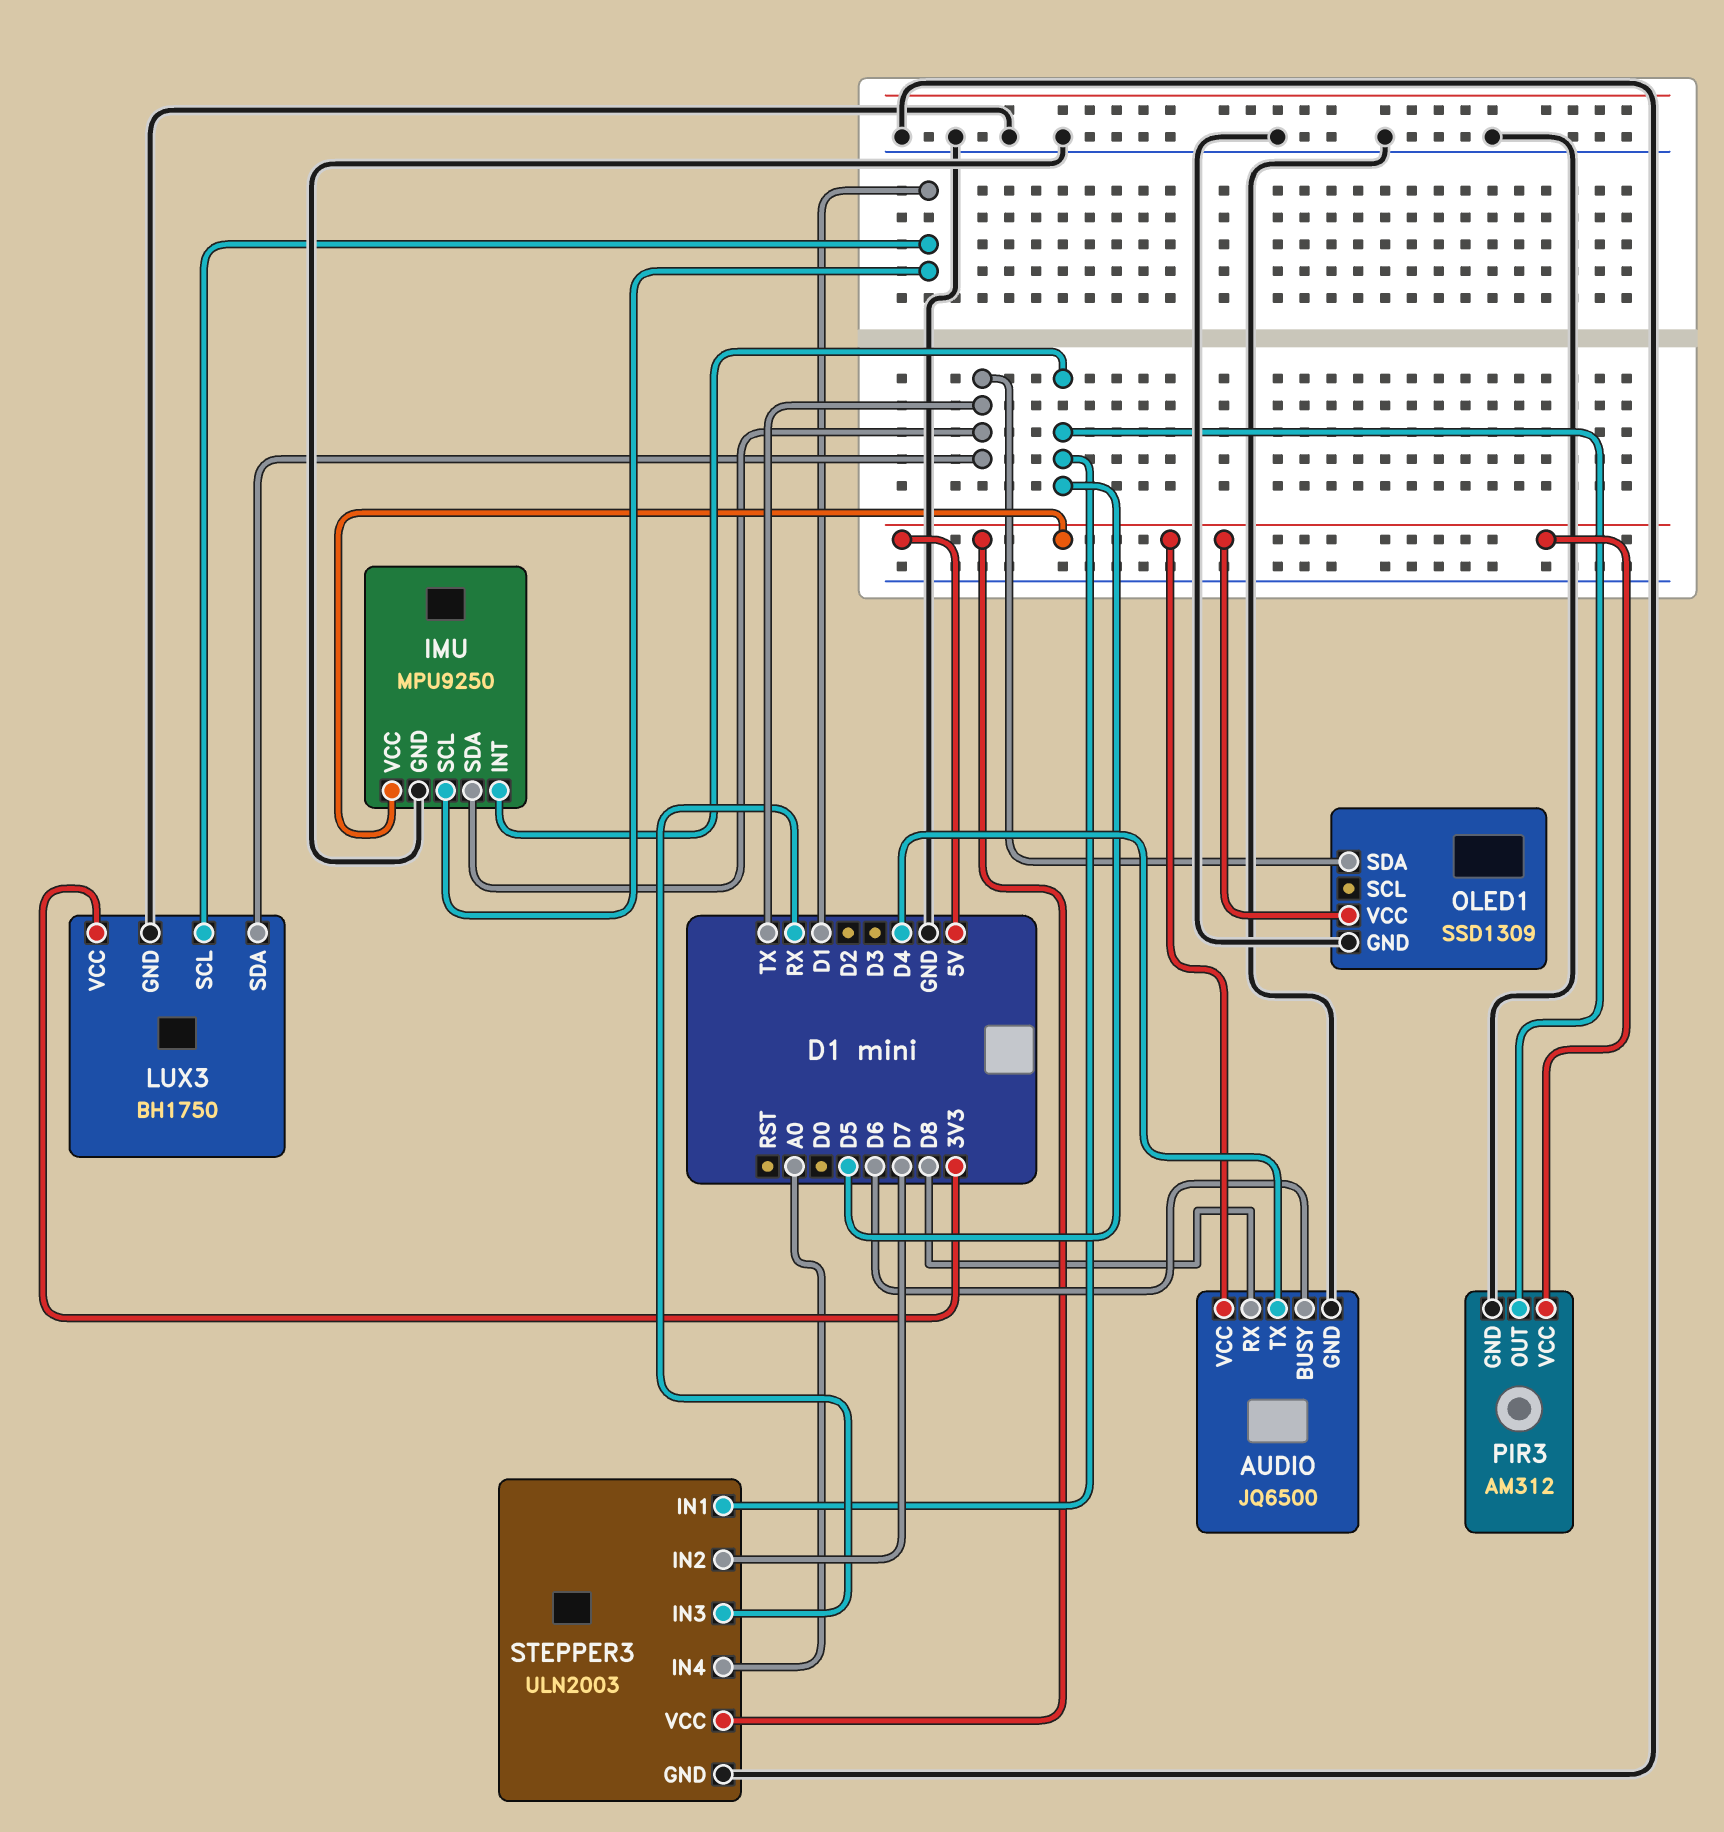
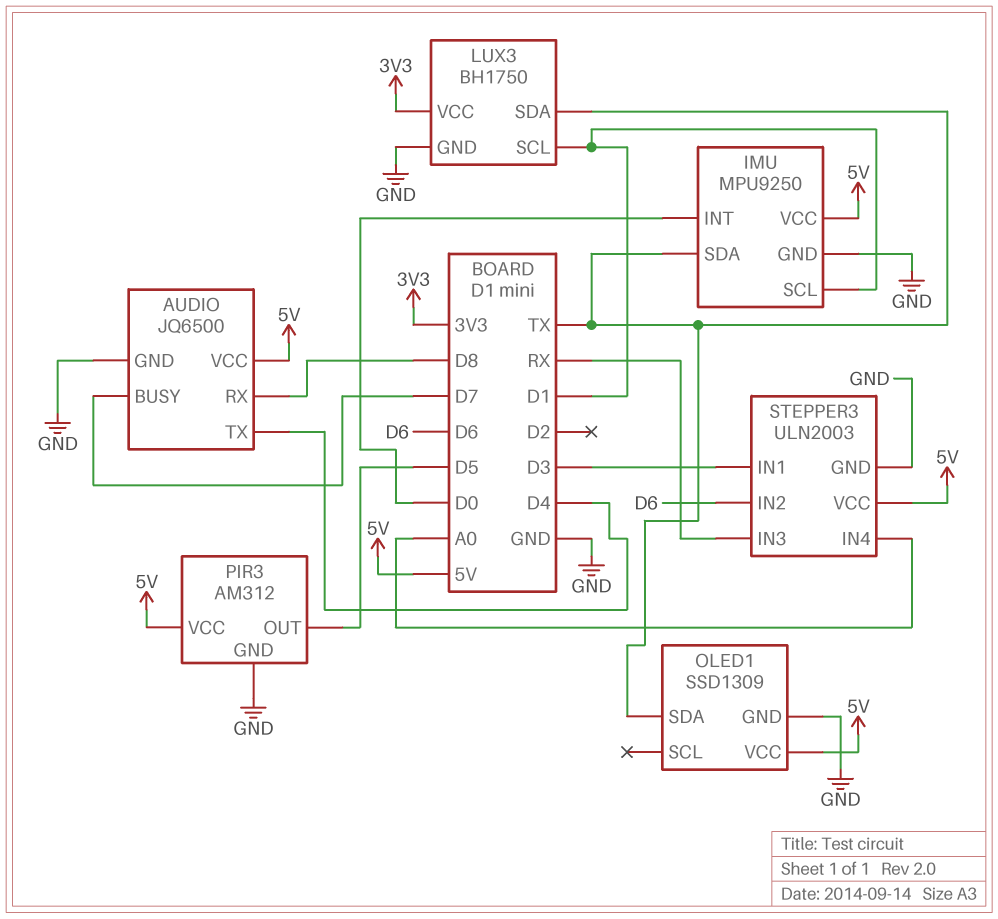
AUDIO pin BUSY: D6 -> D7
IMU pin INT: D5 -> D0
STEPPER3 pin IN1: D5 -> D3
STEPPER3 pin IN2: D7 -> D6

